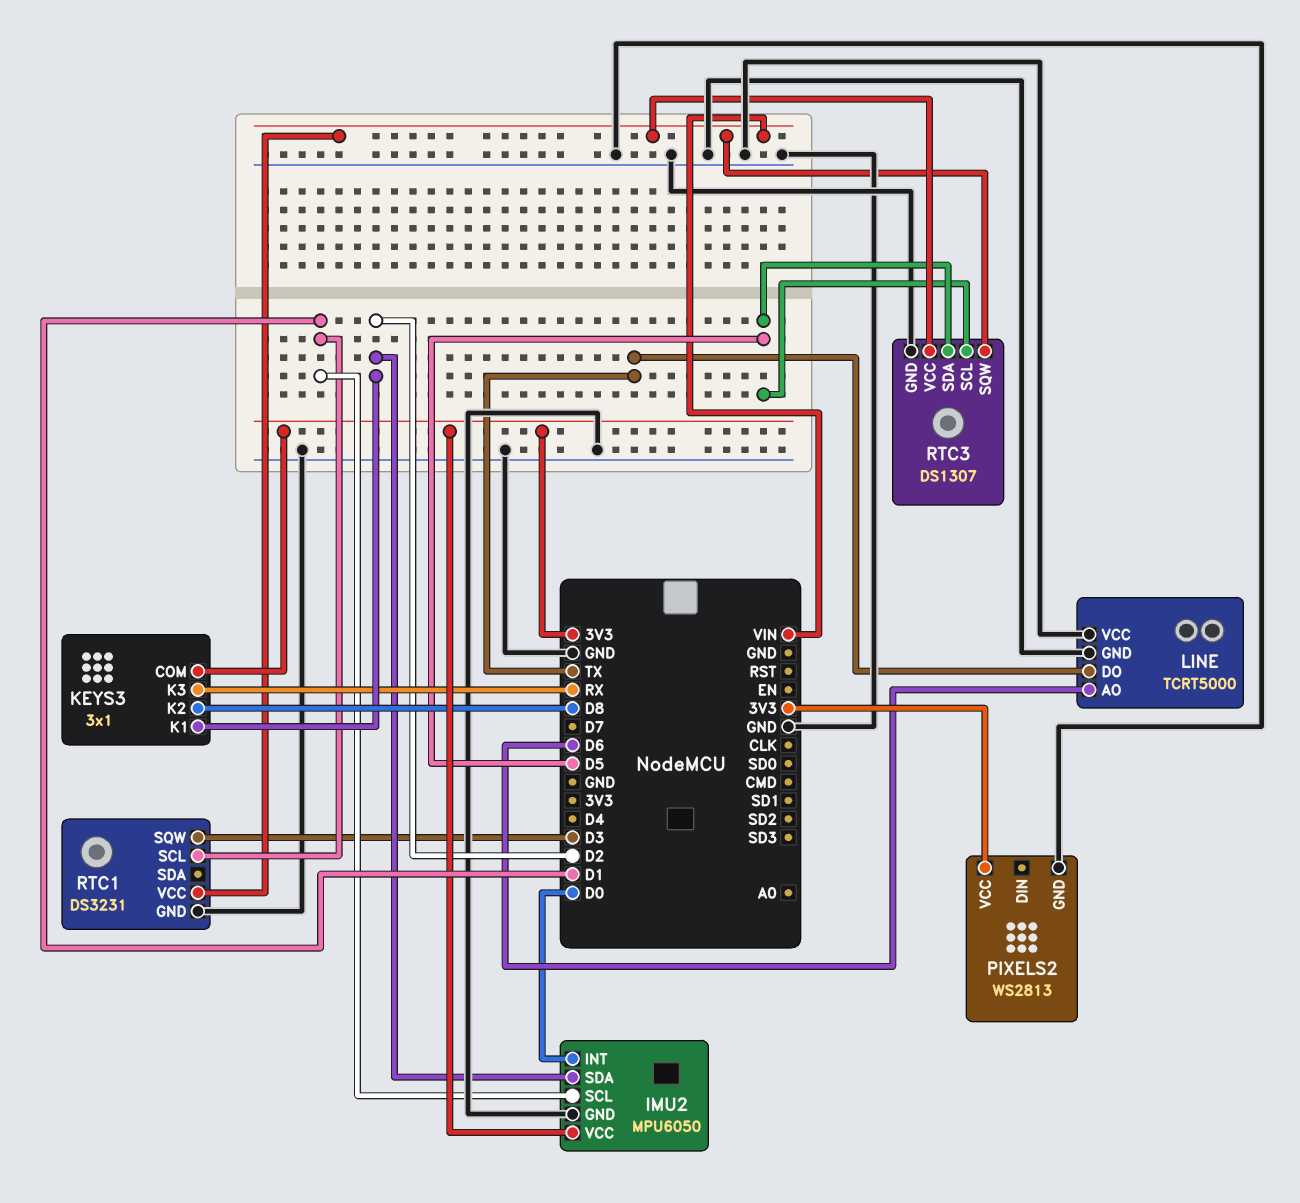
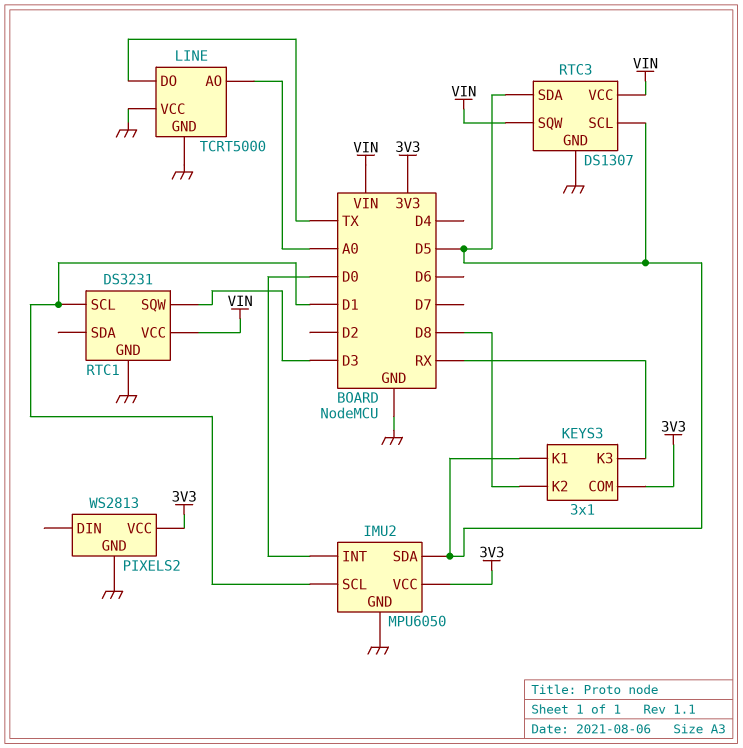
IMU2 pin SDA: D2 -> D5
KEYS3 pin K1: D2 -> D5
LINE pin AO: D6 -> A0

